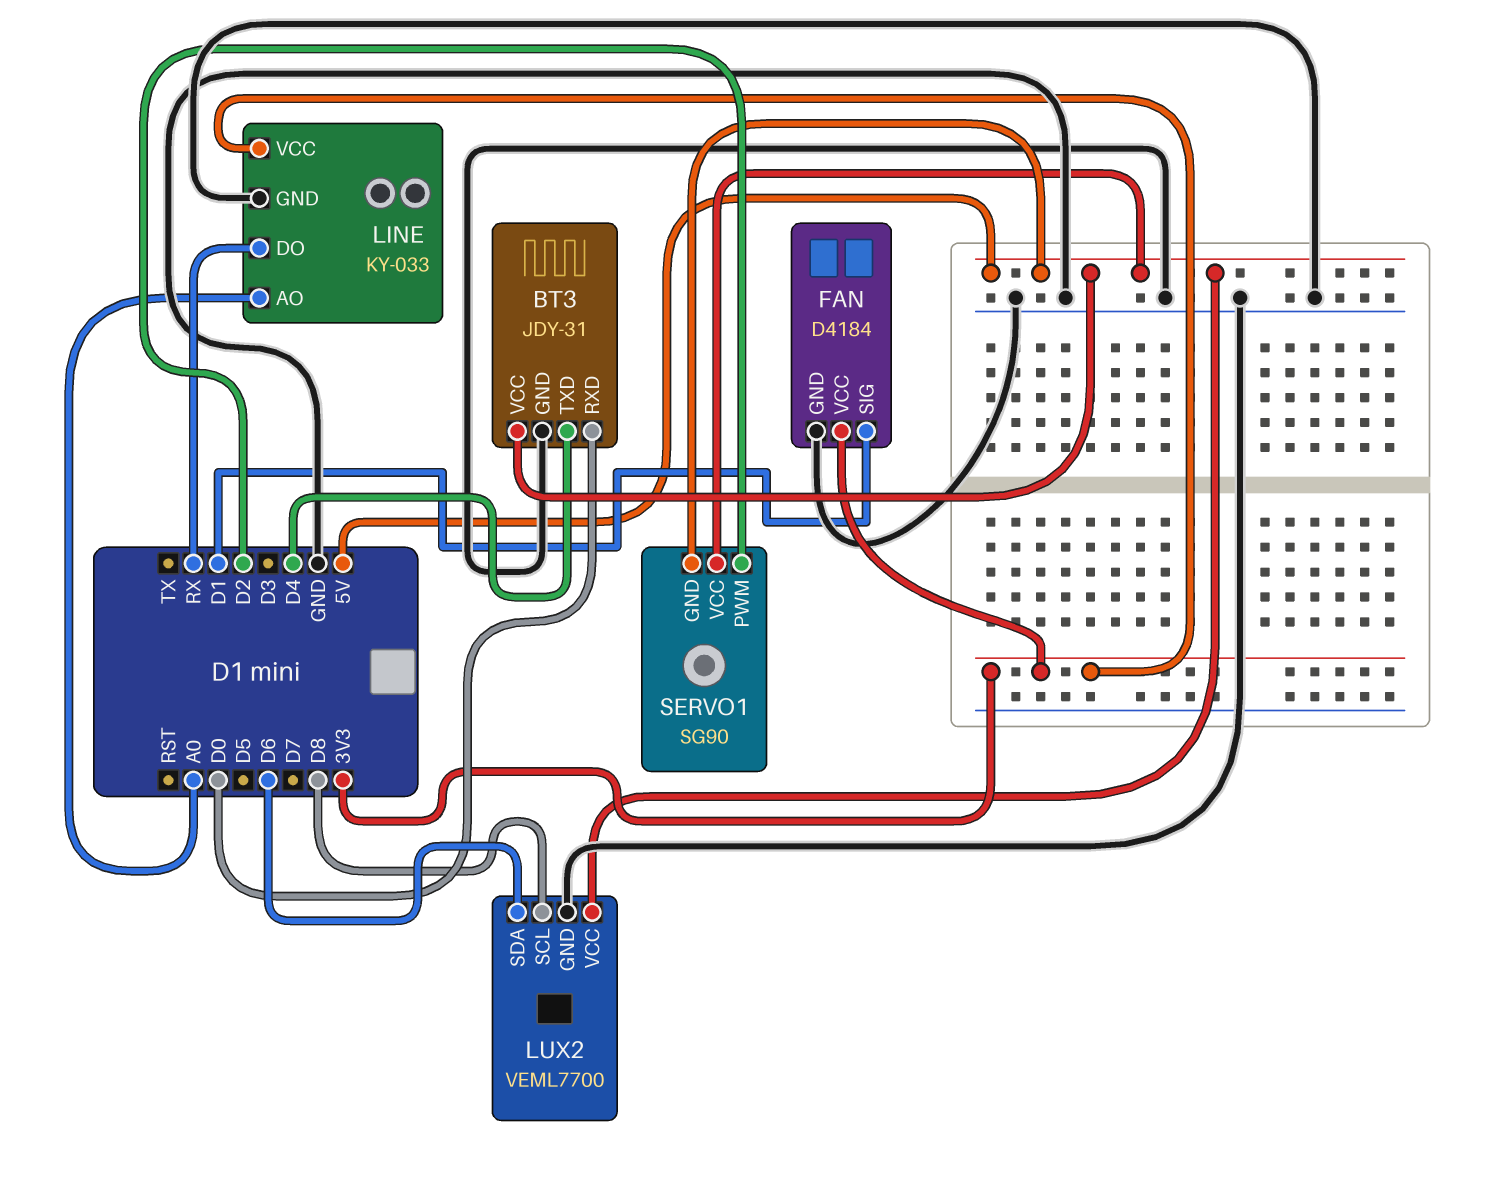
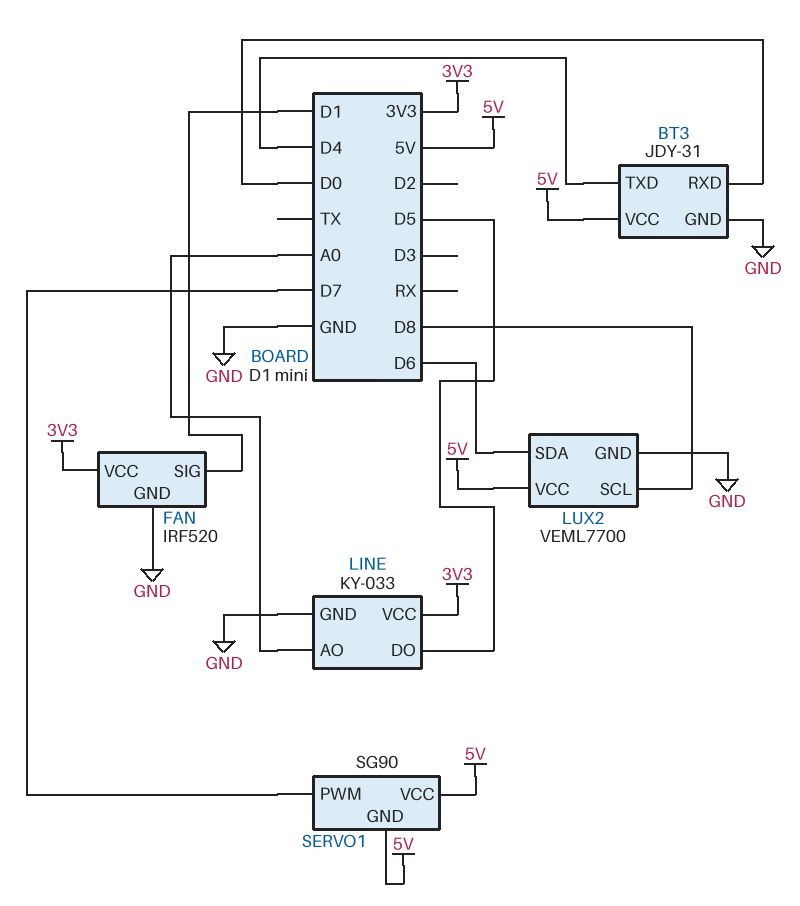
FAN: D4184 -> IRF520
LINE pin DO: RX -> D5
SERVO1 pin PWM: D2 -> D7

